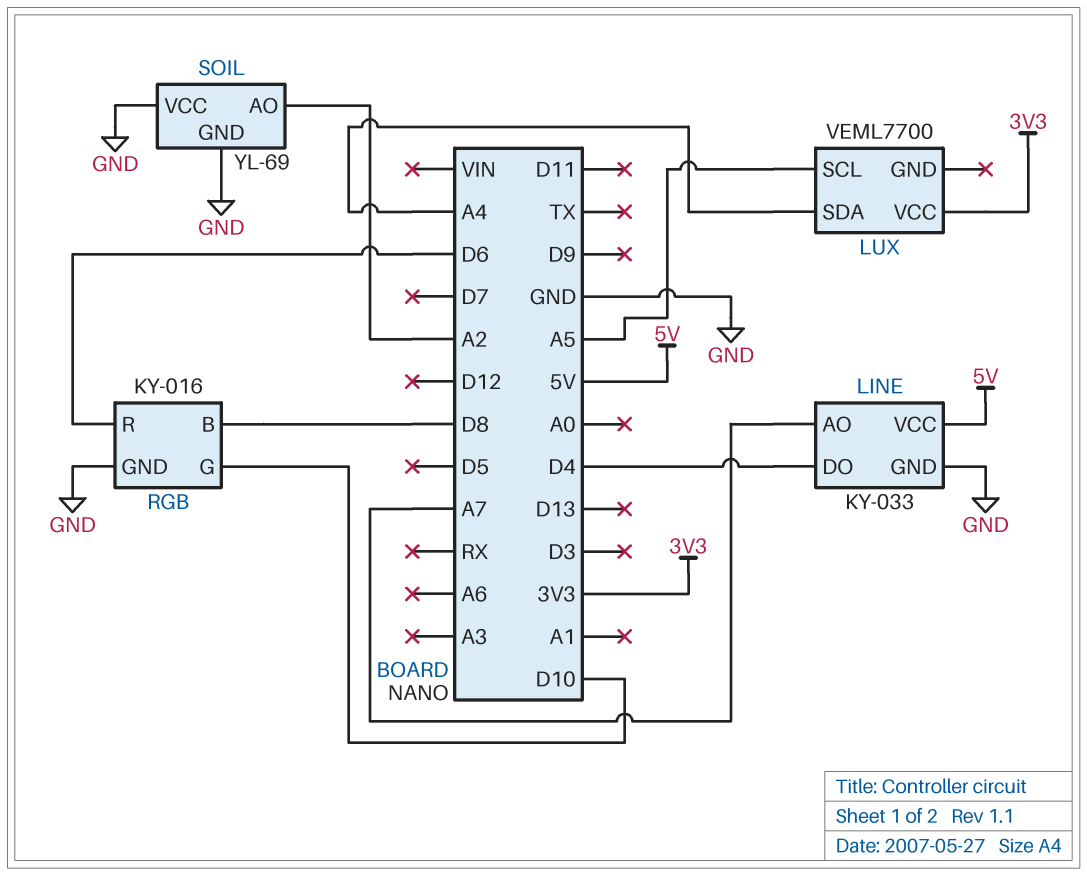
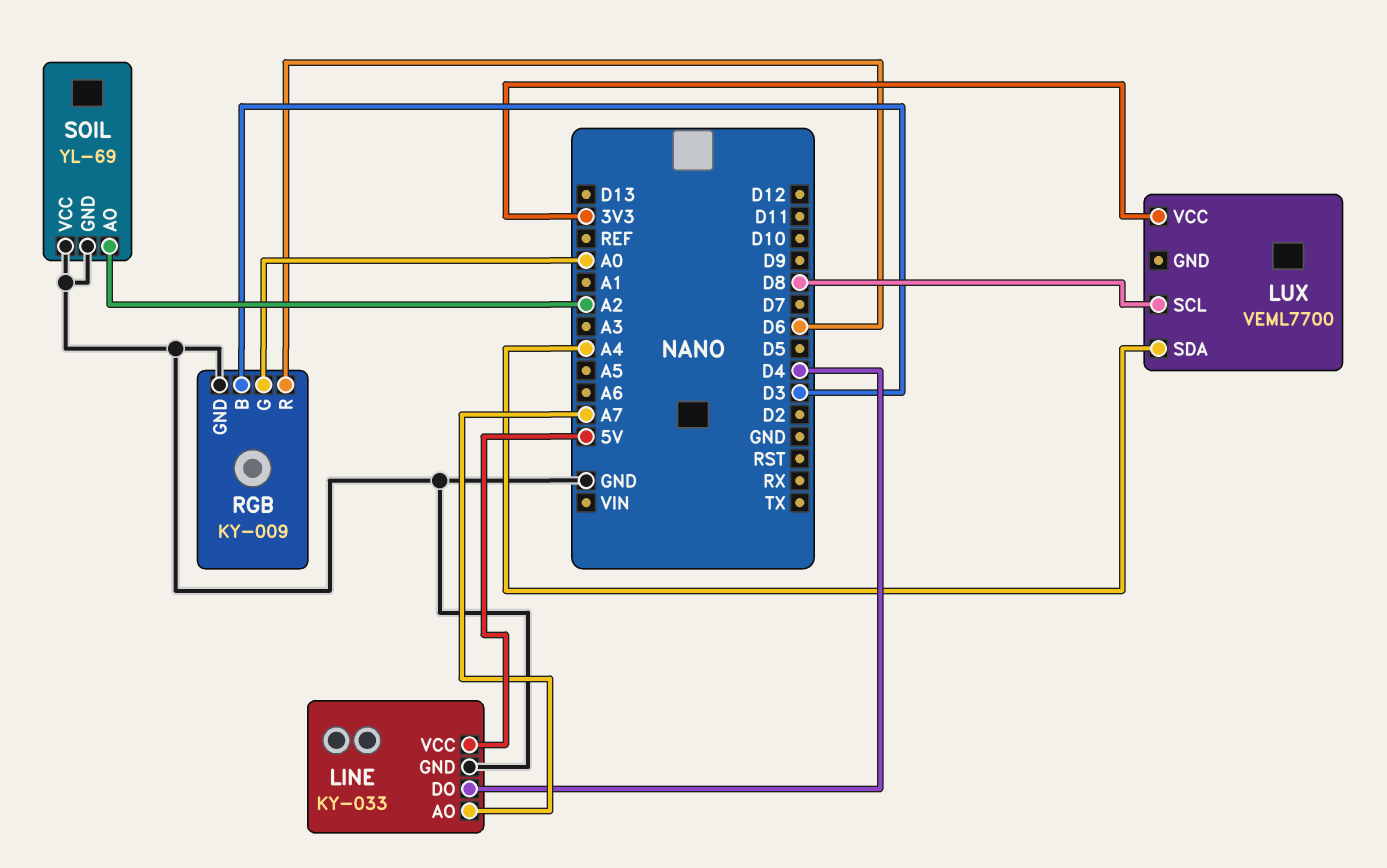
LUX pin SCL: A5 -> D8
RGB: KY-016 -> KY-009
RGB pin B: D8 -> D3
RGB pin G: D10 -> A0

